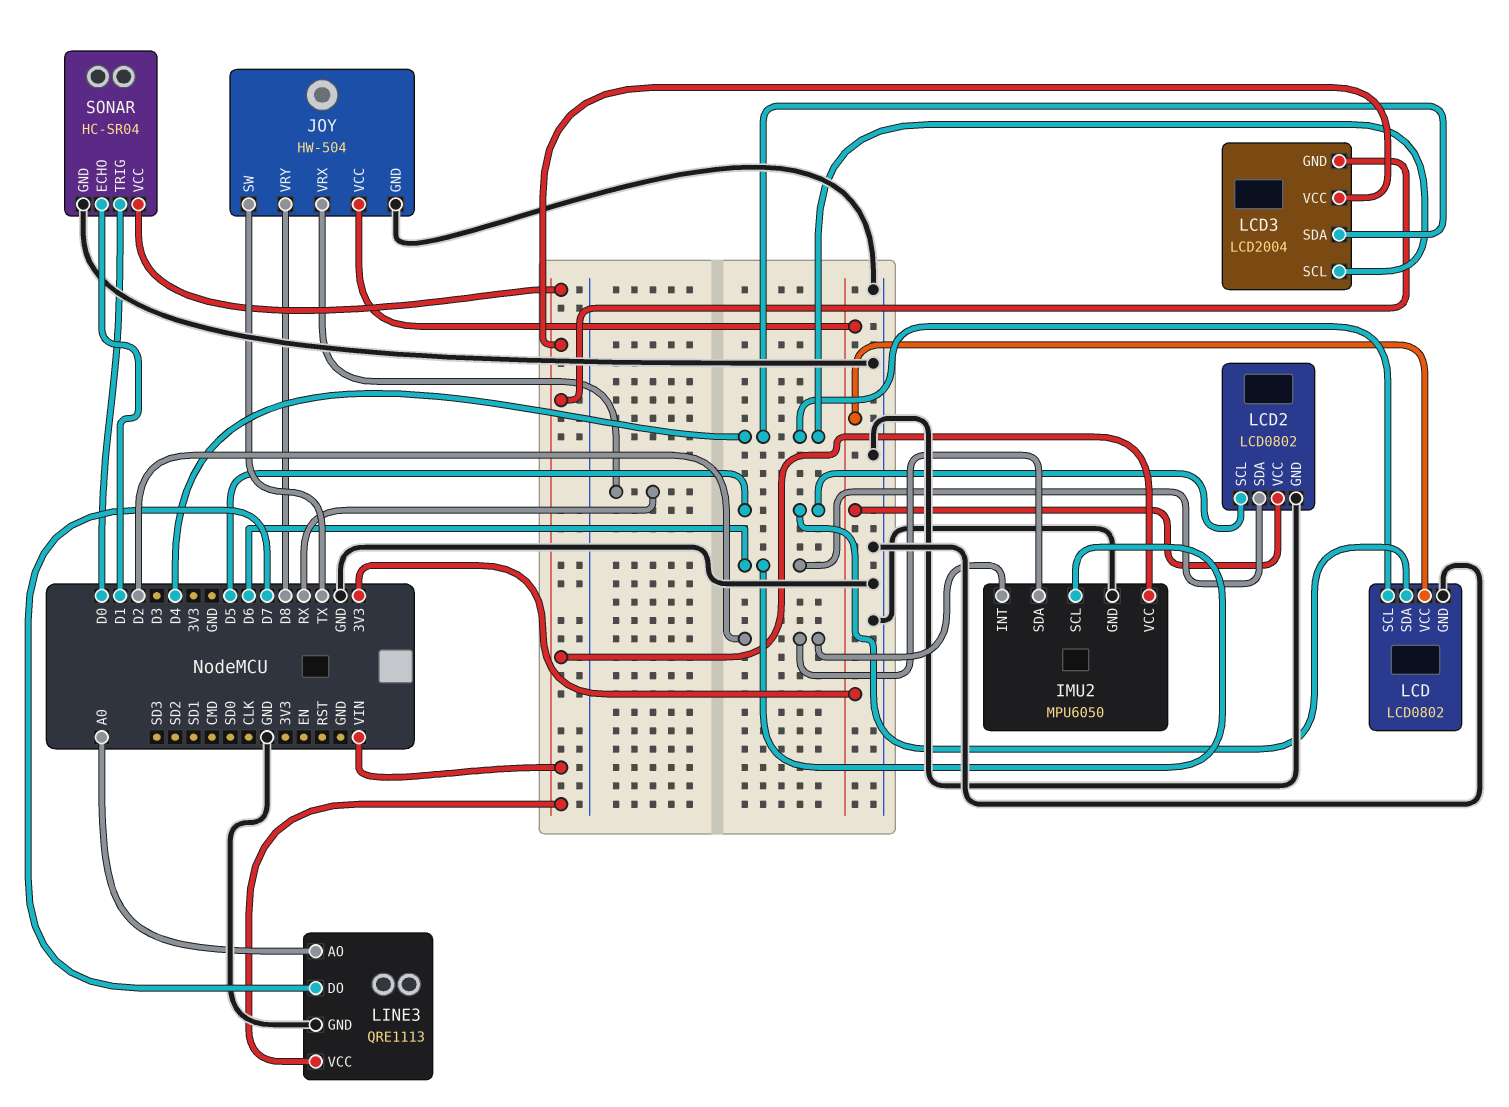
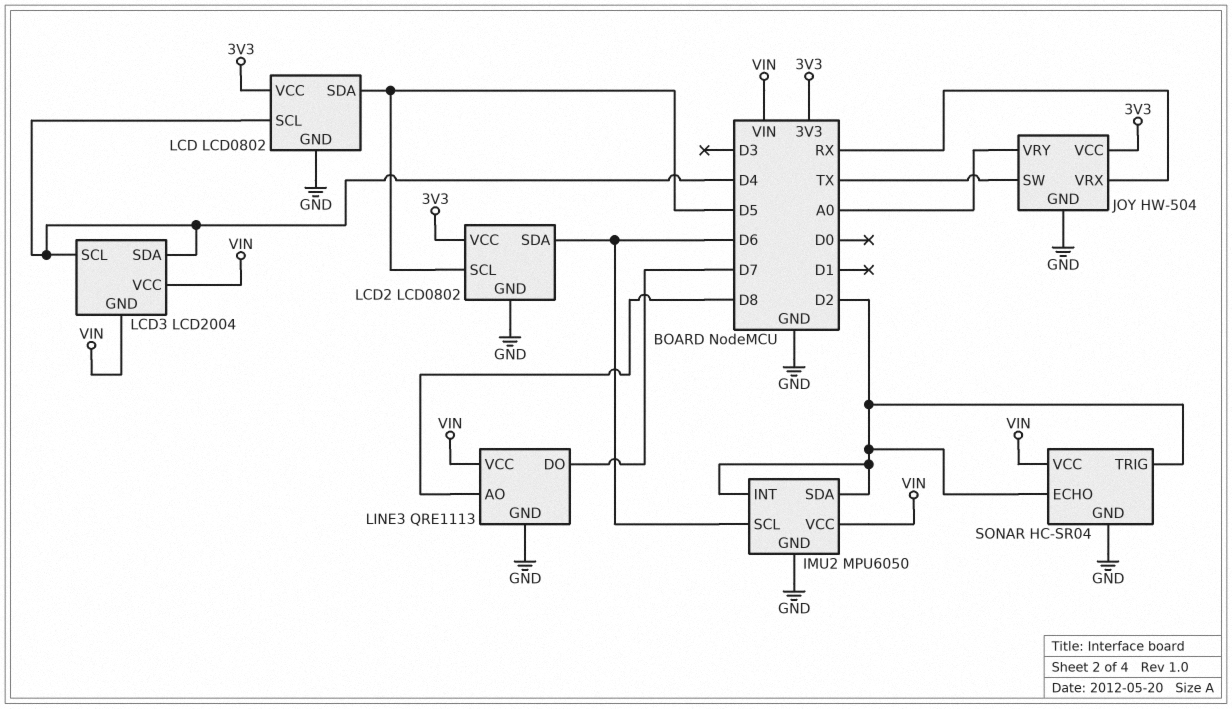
JOY pin VRY: D8 -> A0
LINE3 pin AO: A0 -> D8
SONAR pin ECHO: D1 -> D2
SONAR pin TRIG: D0 -> D2

